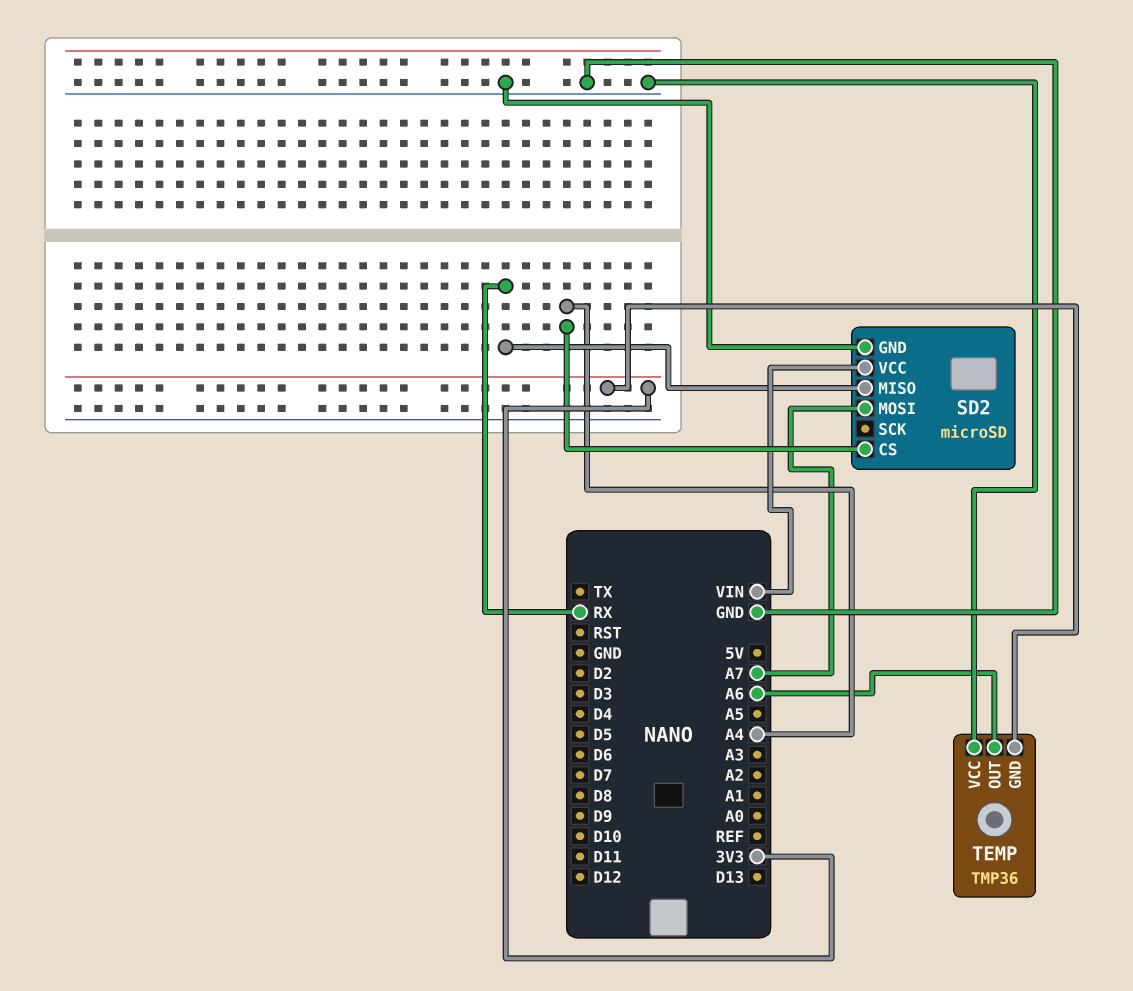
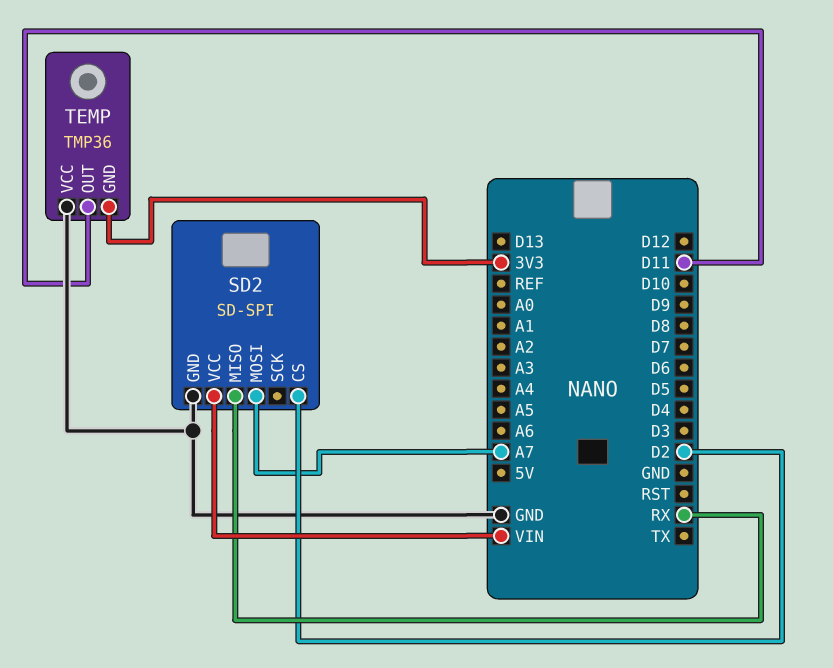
SD2: microSD -> SD-SPI
SD2 pin CS: A4 -> D2
TEMP pin OUT: A6 -> D11

